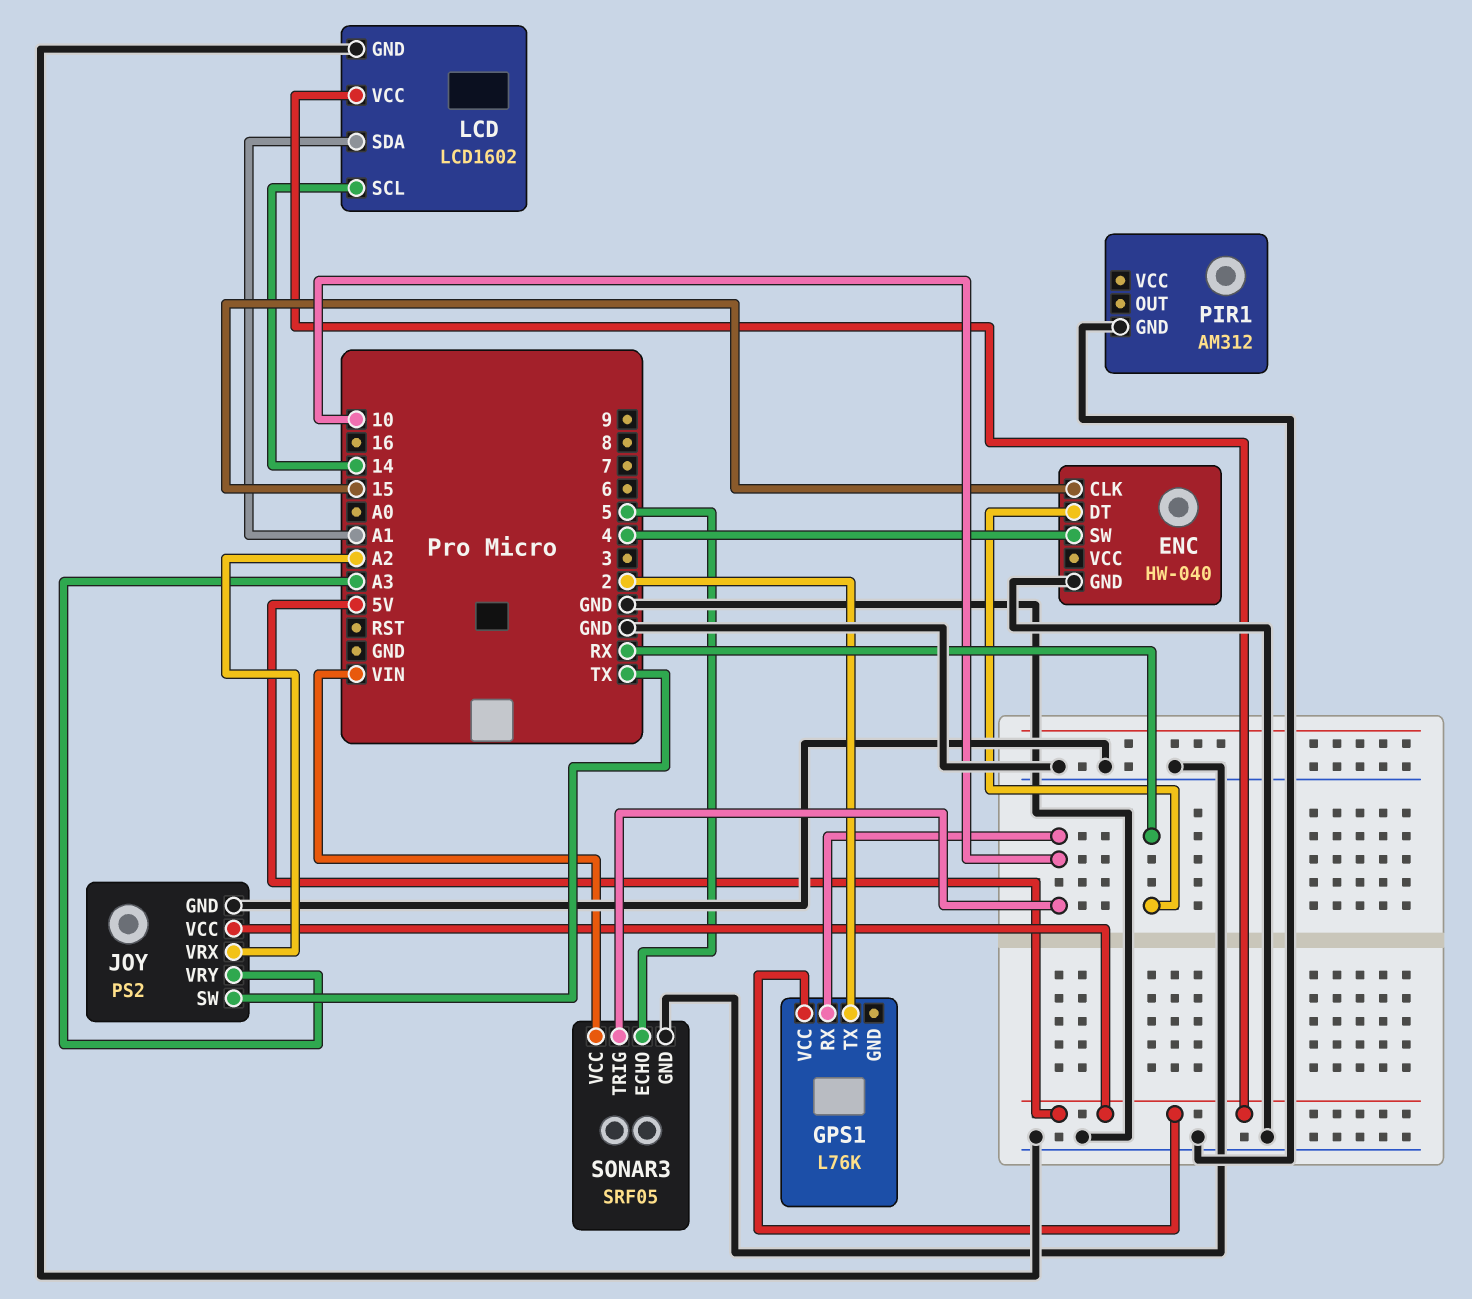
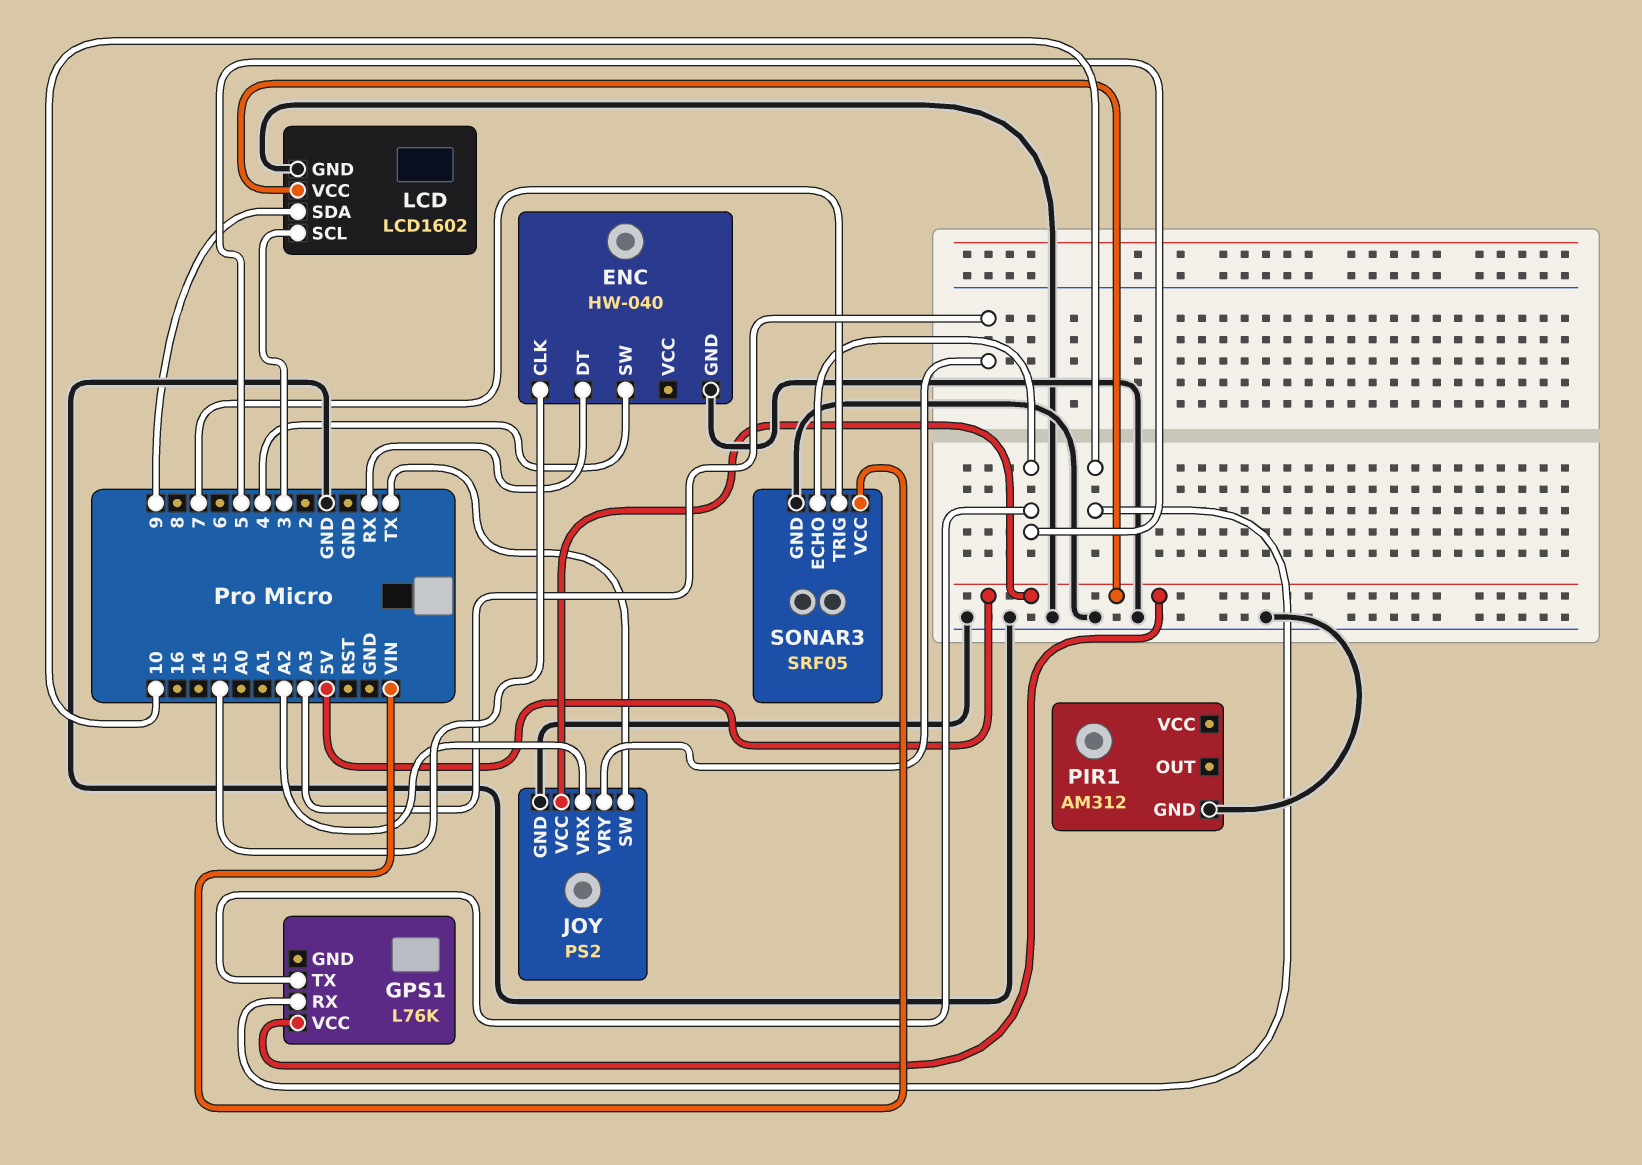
GPS1 pin TX: 2 -> 5
LCD pin SCL: 14 -> 3
LCD pin SDA: A1 -> 9
SONAR3 pin TRIG: 10 -> 7

